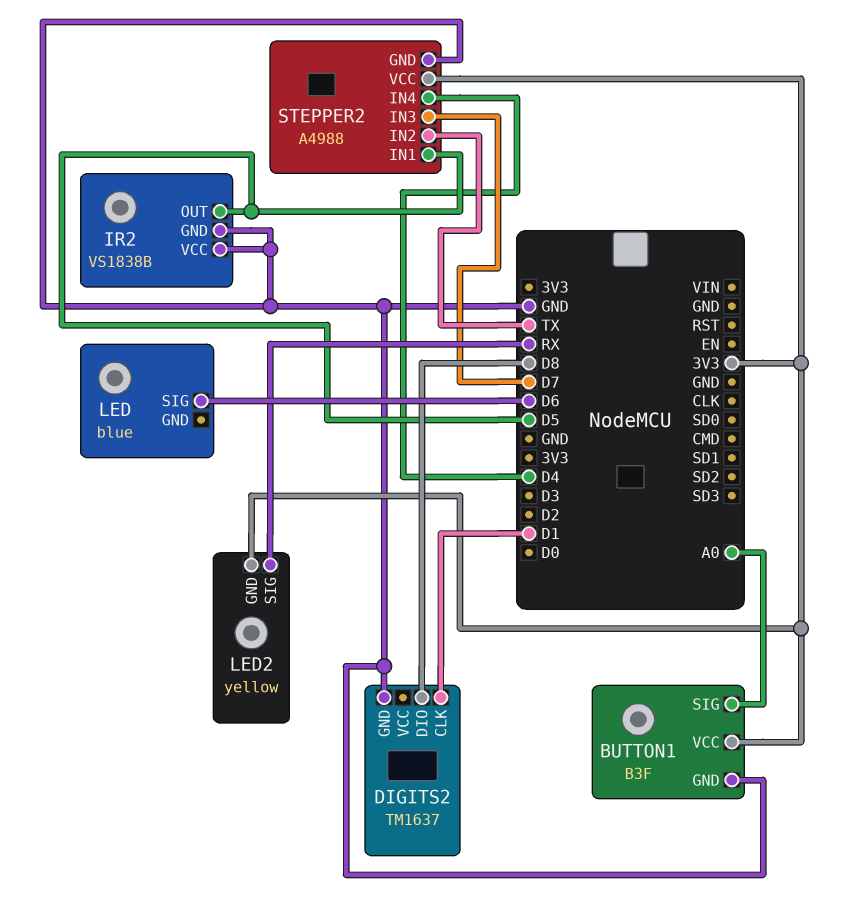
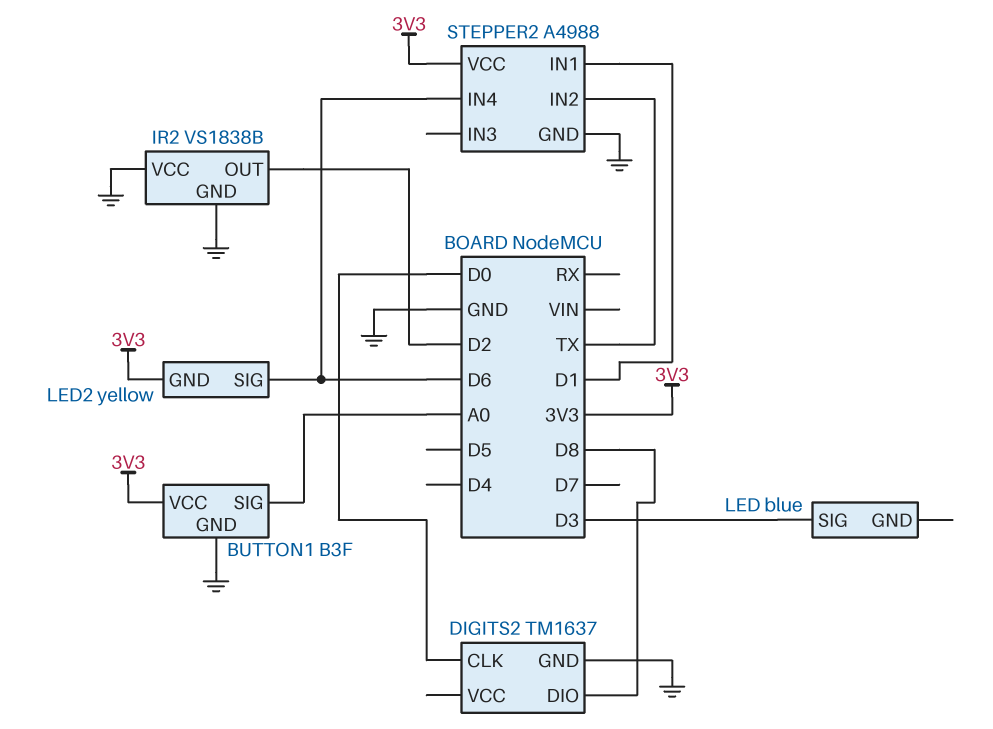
DIGITS2 pin CLK: D1 -> D0
IR2 pin OUT: D5 -> D2
LED pin SIG: D6 -> D3
LED2 pin SIG: RX -> D6
STEPPER2 pin IN1: D5 -> D1
STEPPER2 pin IN3: D7 -> none
STEPPER2 pin IN4: D4 -> D6

